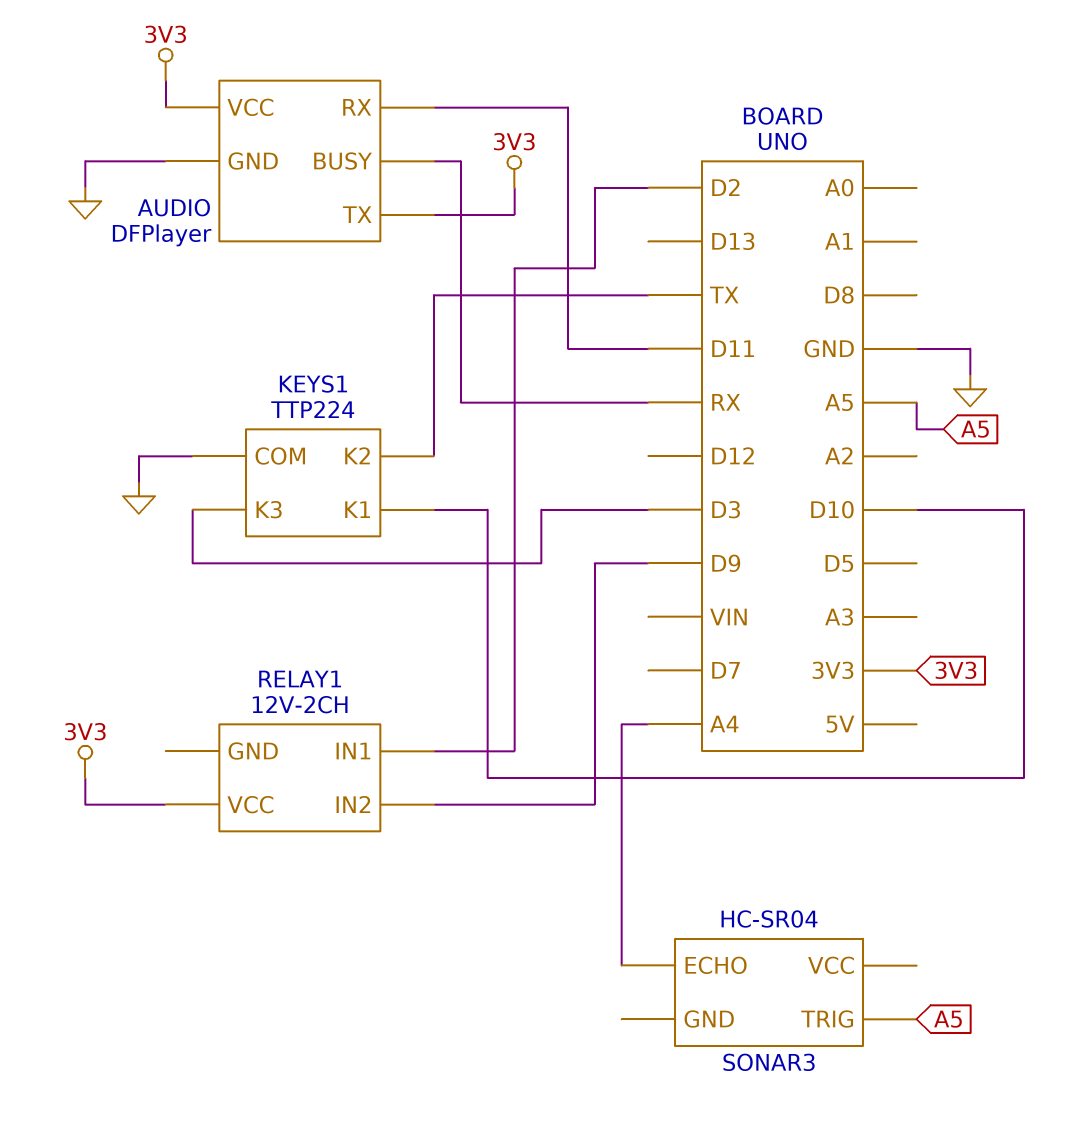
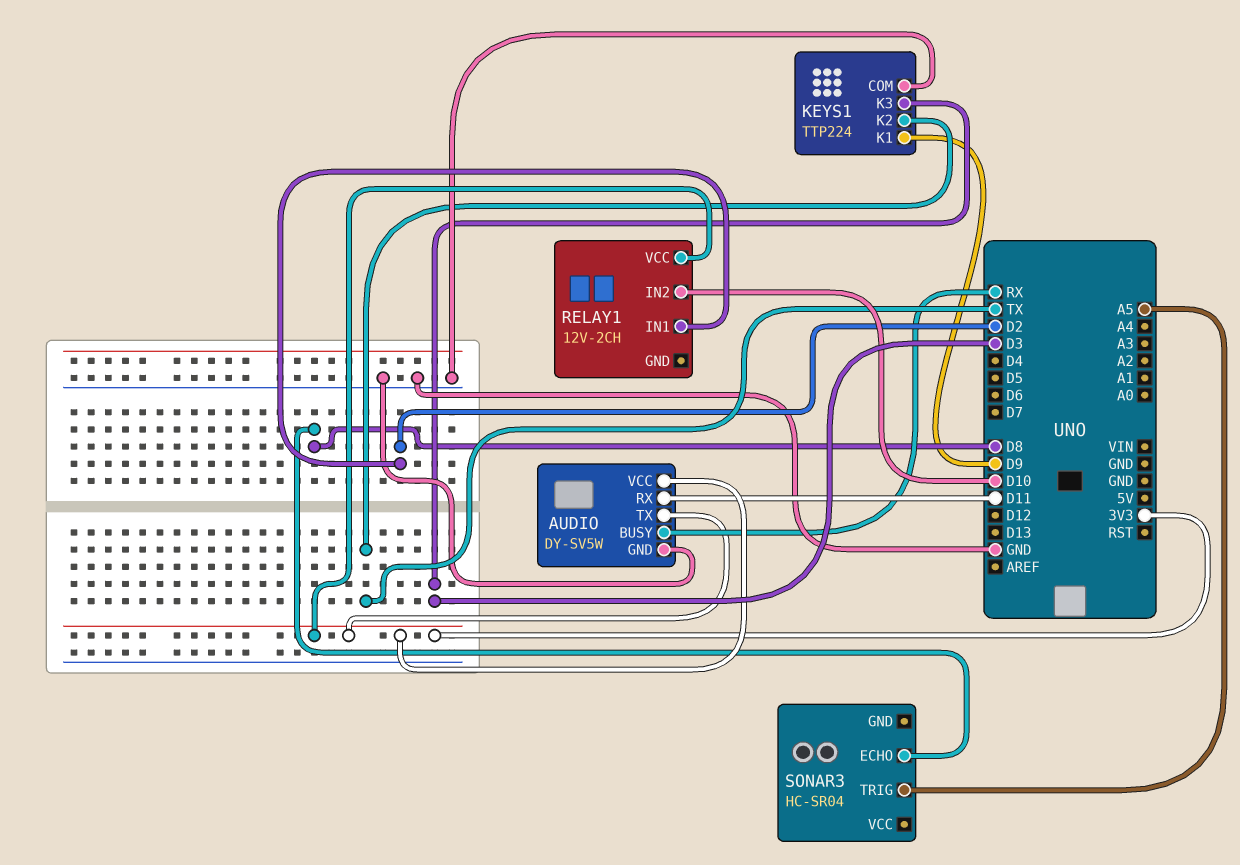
AUDIO: DFPlayer -> DY-SV5W
KEYS1 pin K1: D10 -> D9
RELAY1 pin IN2: D9 -> D10
SONAR3 pin ECHO: A4 -> D8

